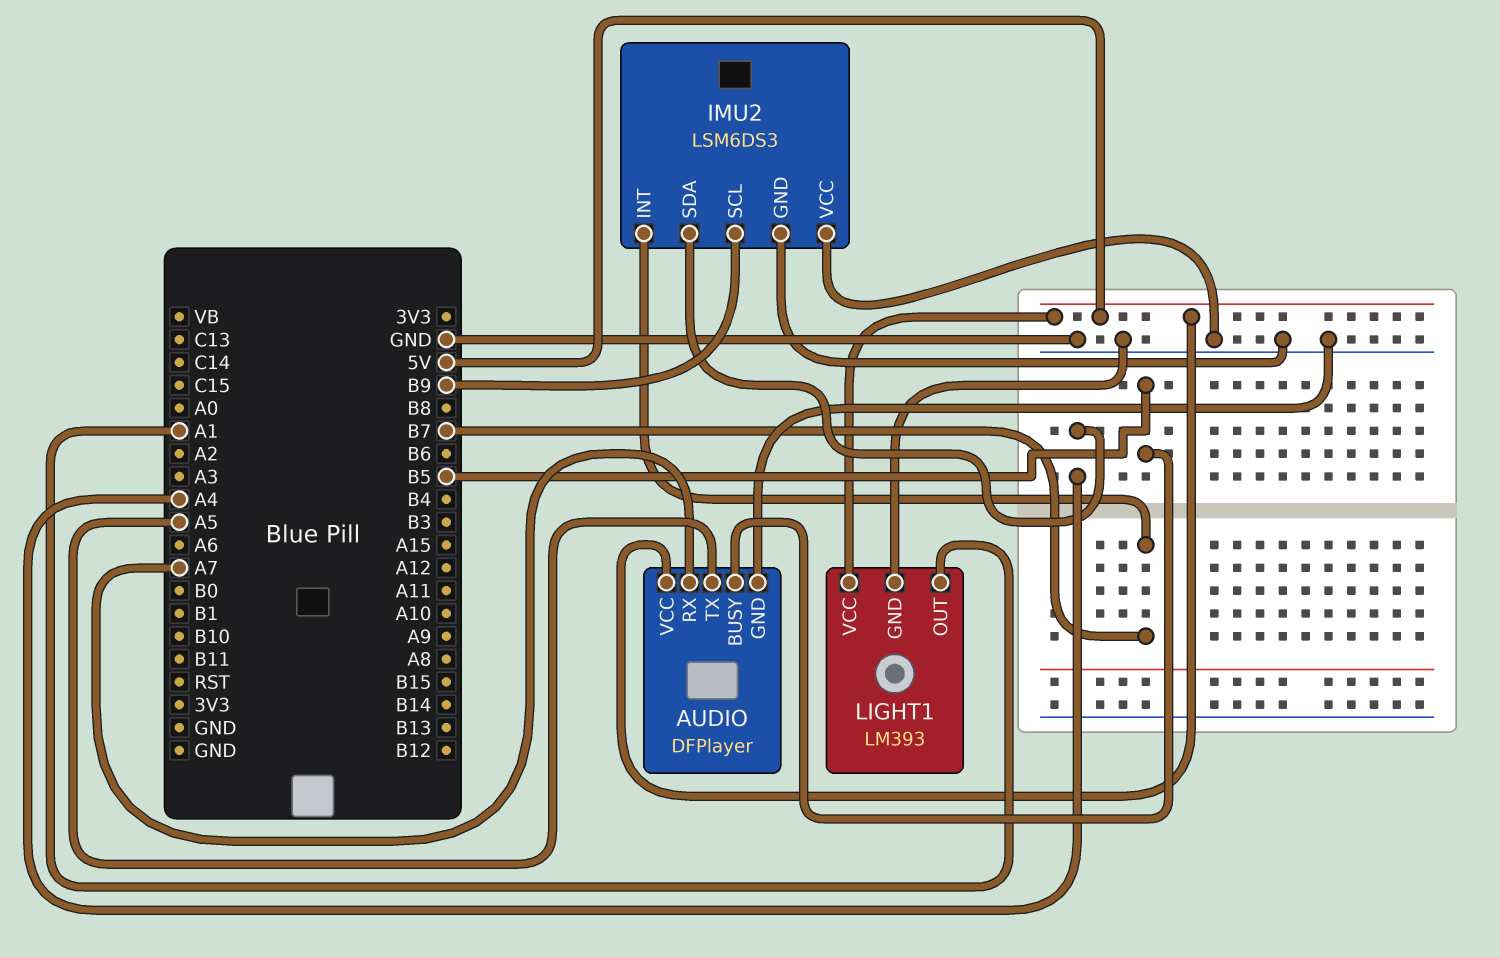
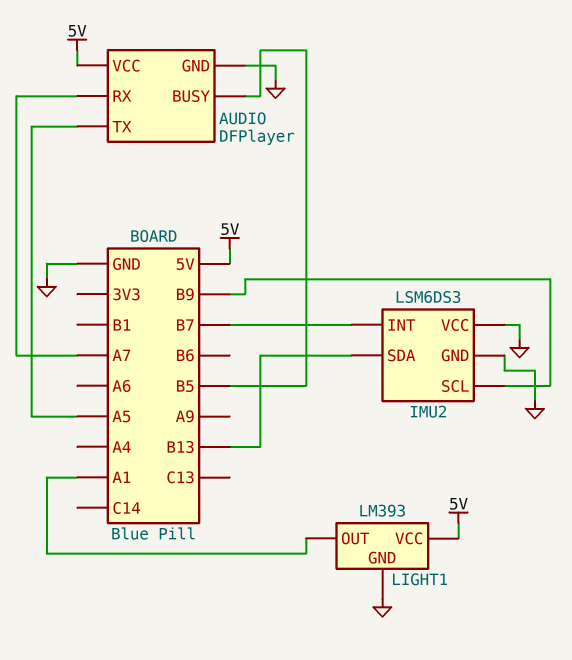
IMU2 pin SDA: A4 -> B13

